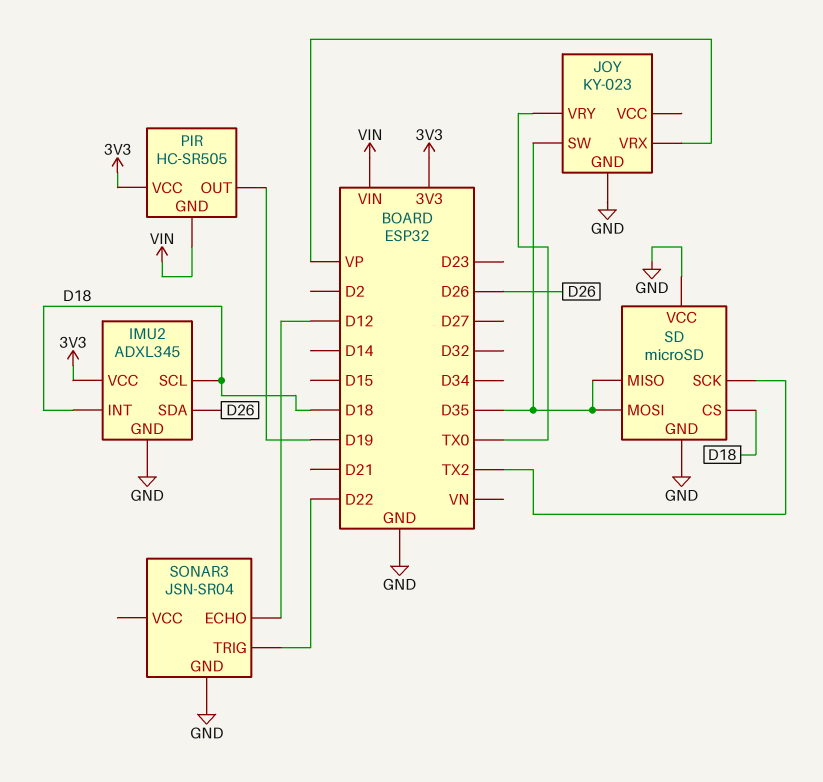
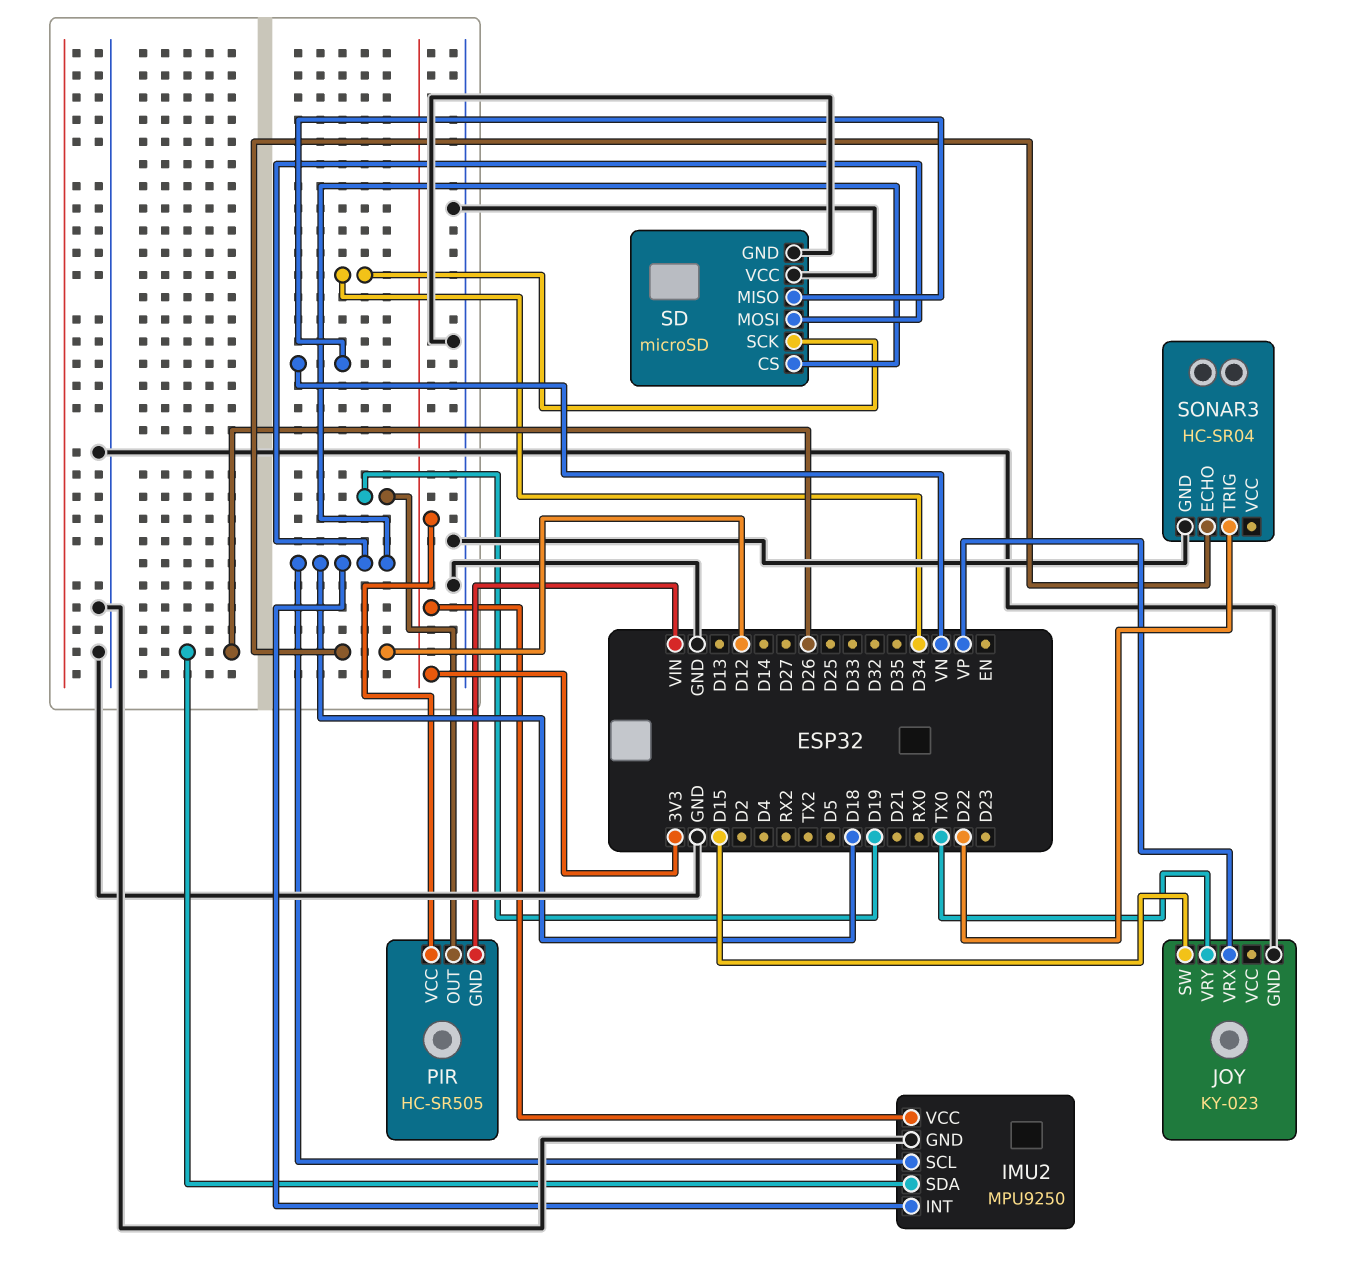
IMU2: ADXL345 -> MPU9250
JOY pin SW: D35 -> D15
SD pin MISO: D35 -> VN
SD pin MOSI: D35 -> D18
SD pin SCK: TX2 -> D34
SONAR3: JSN-SR04 -> HC-SR04

